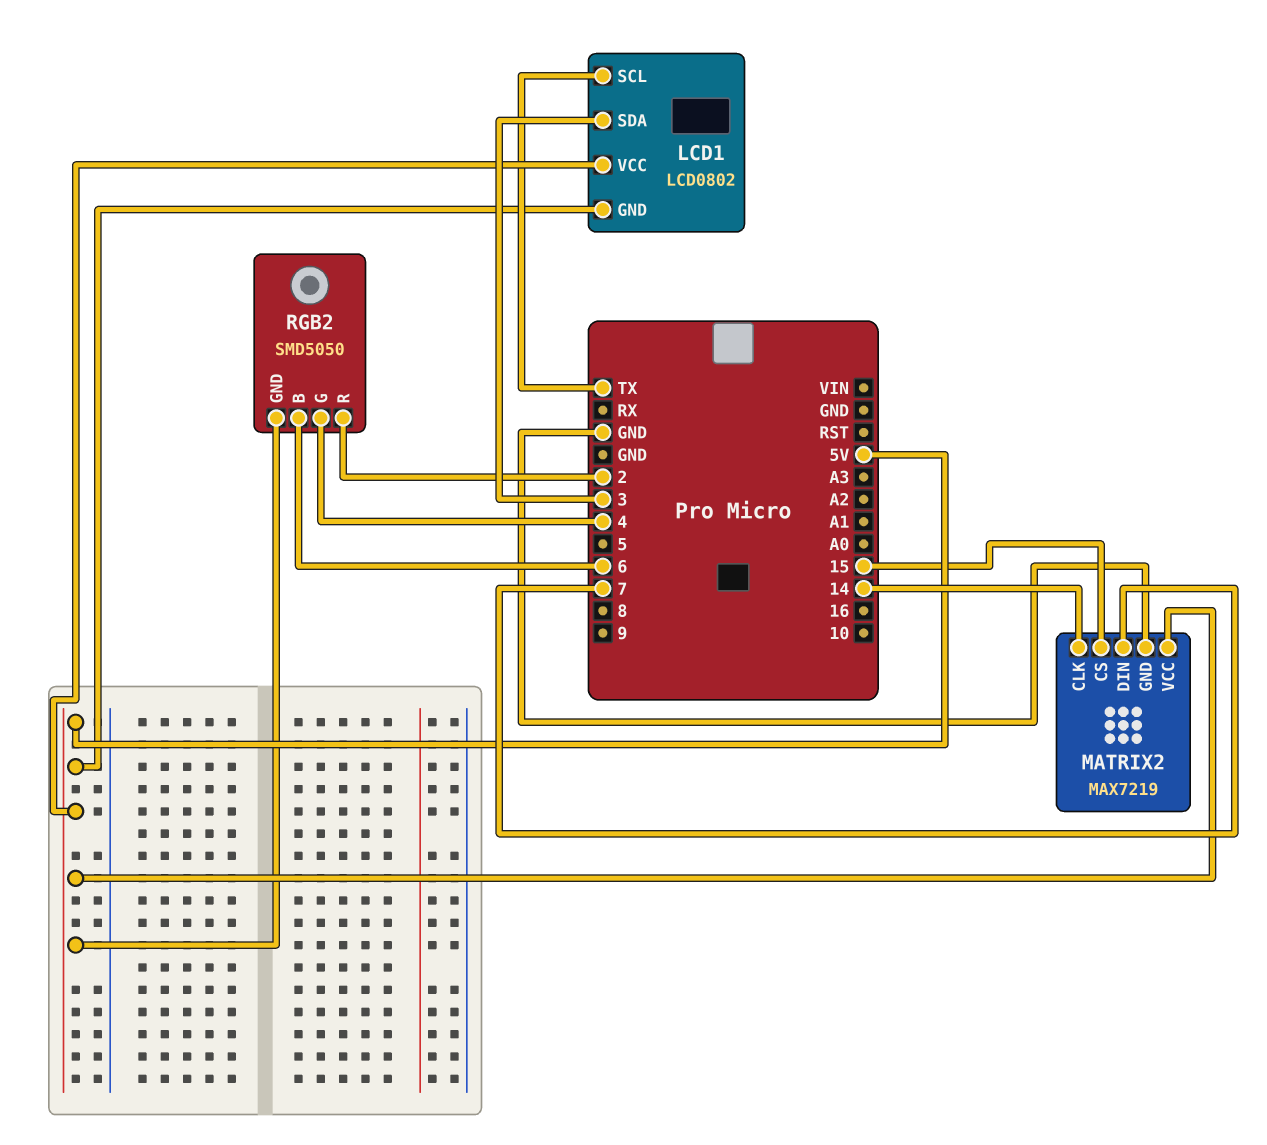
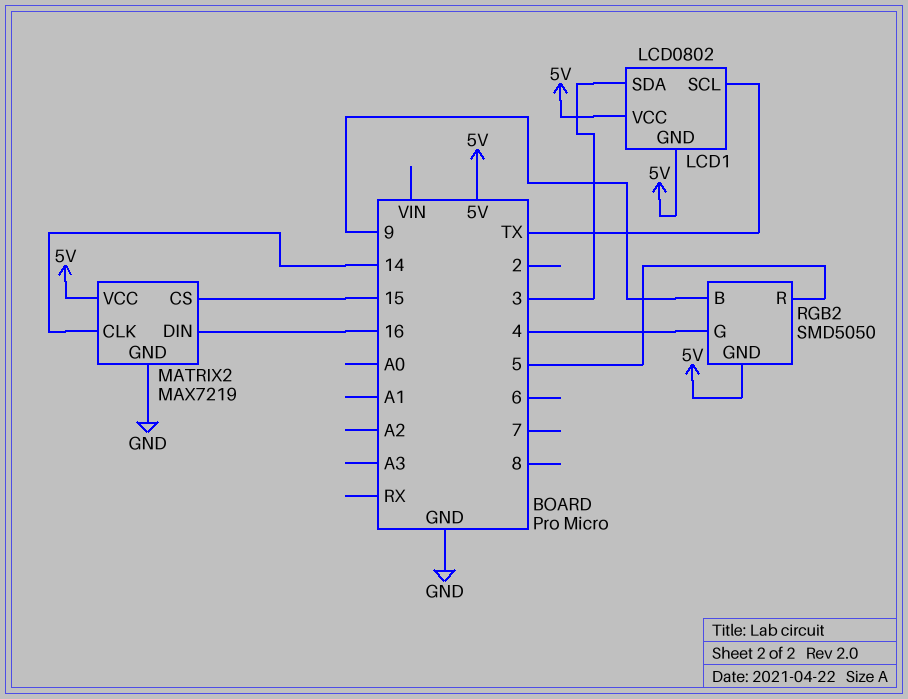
MATRIX2 pin DIN: 7 -> 16
RGB2 pin B: 6 -> 9
RGB2 pin R: 2 -> 5

